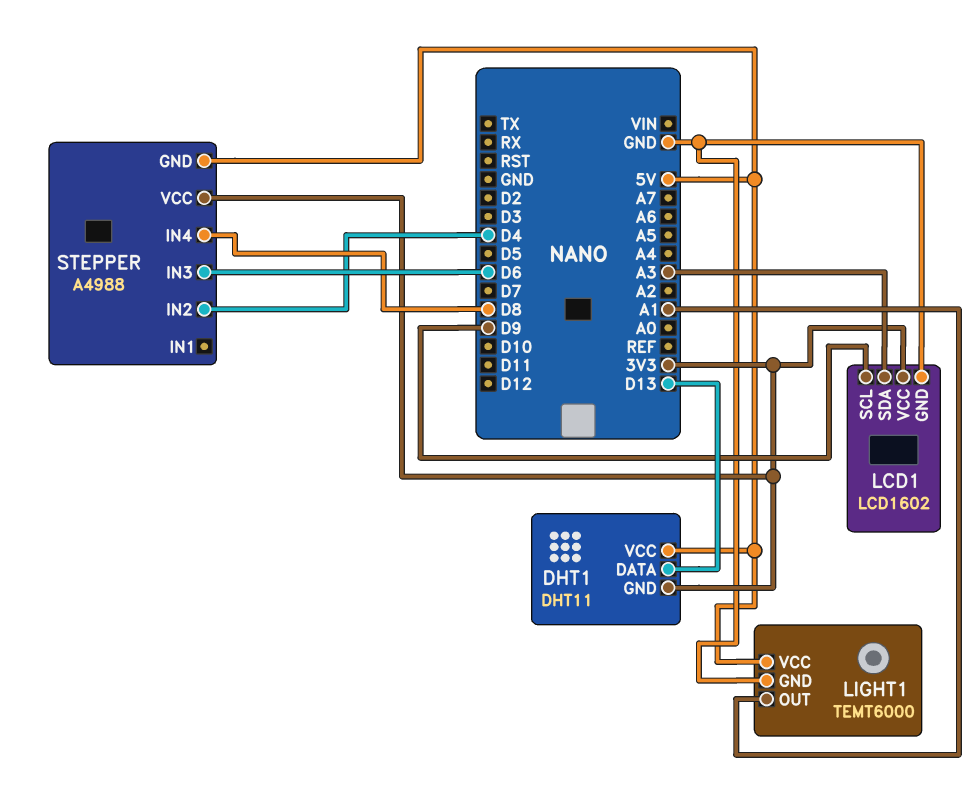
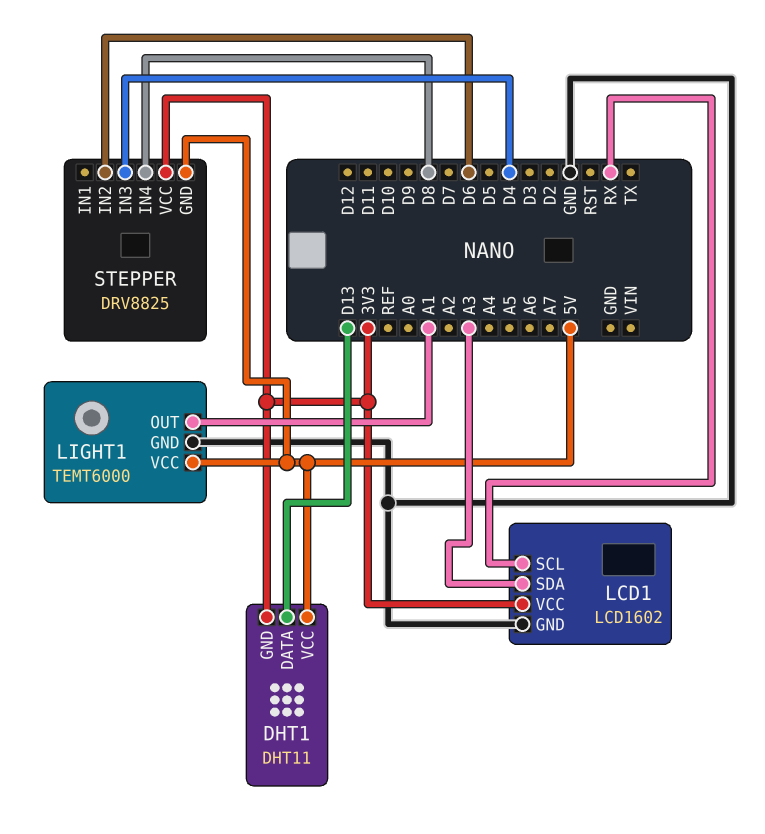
LCD1 pin SCL: D9 -> RX
STEPPER: A4988 -> DRV8825
STEPPER pin IN2: D4 -> D6
STEPPER pin IN3: D6 -> D4

